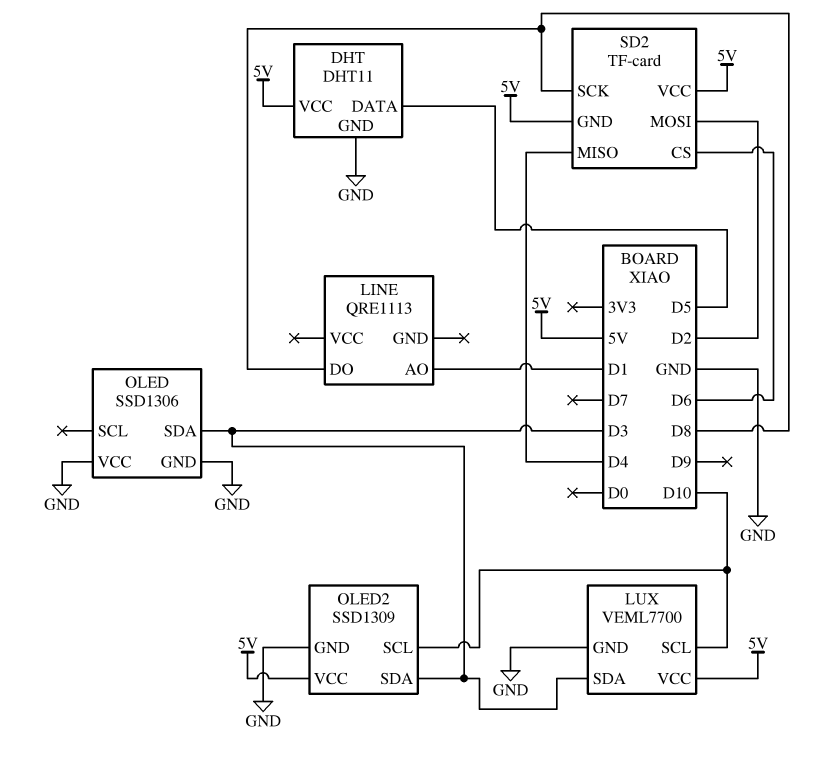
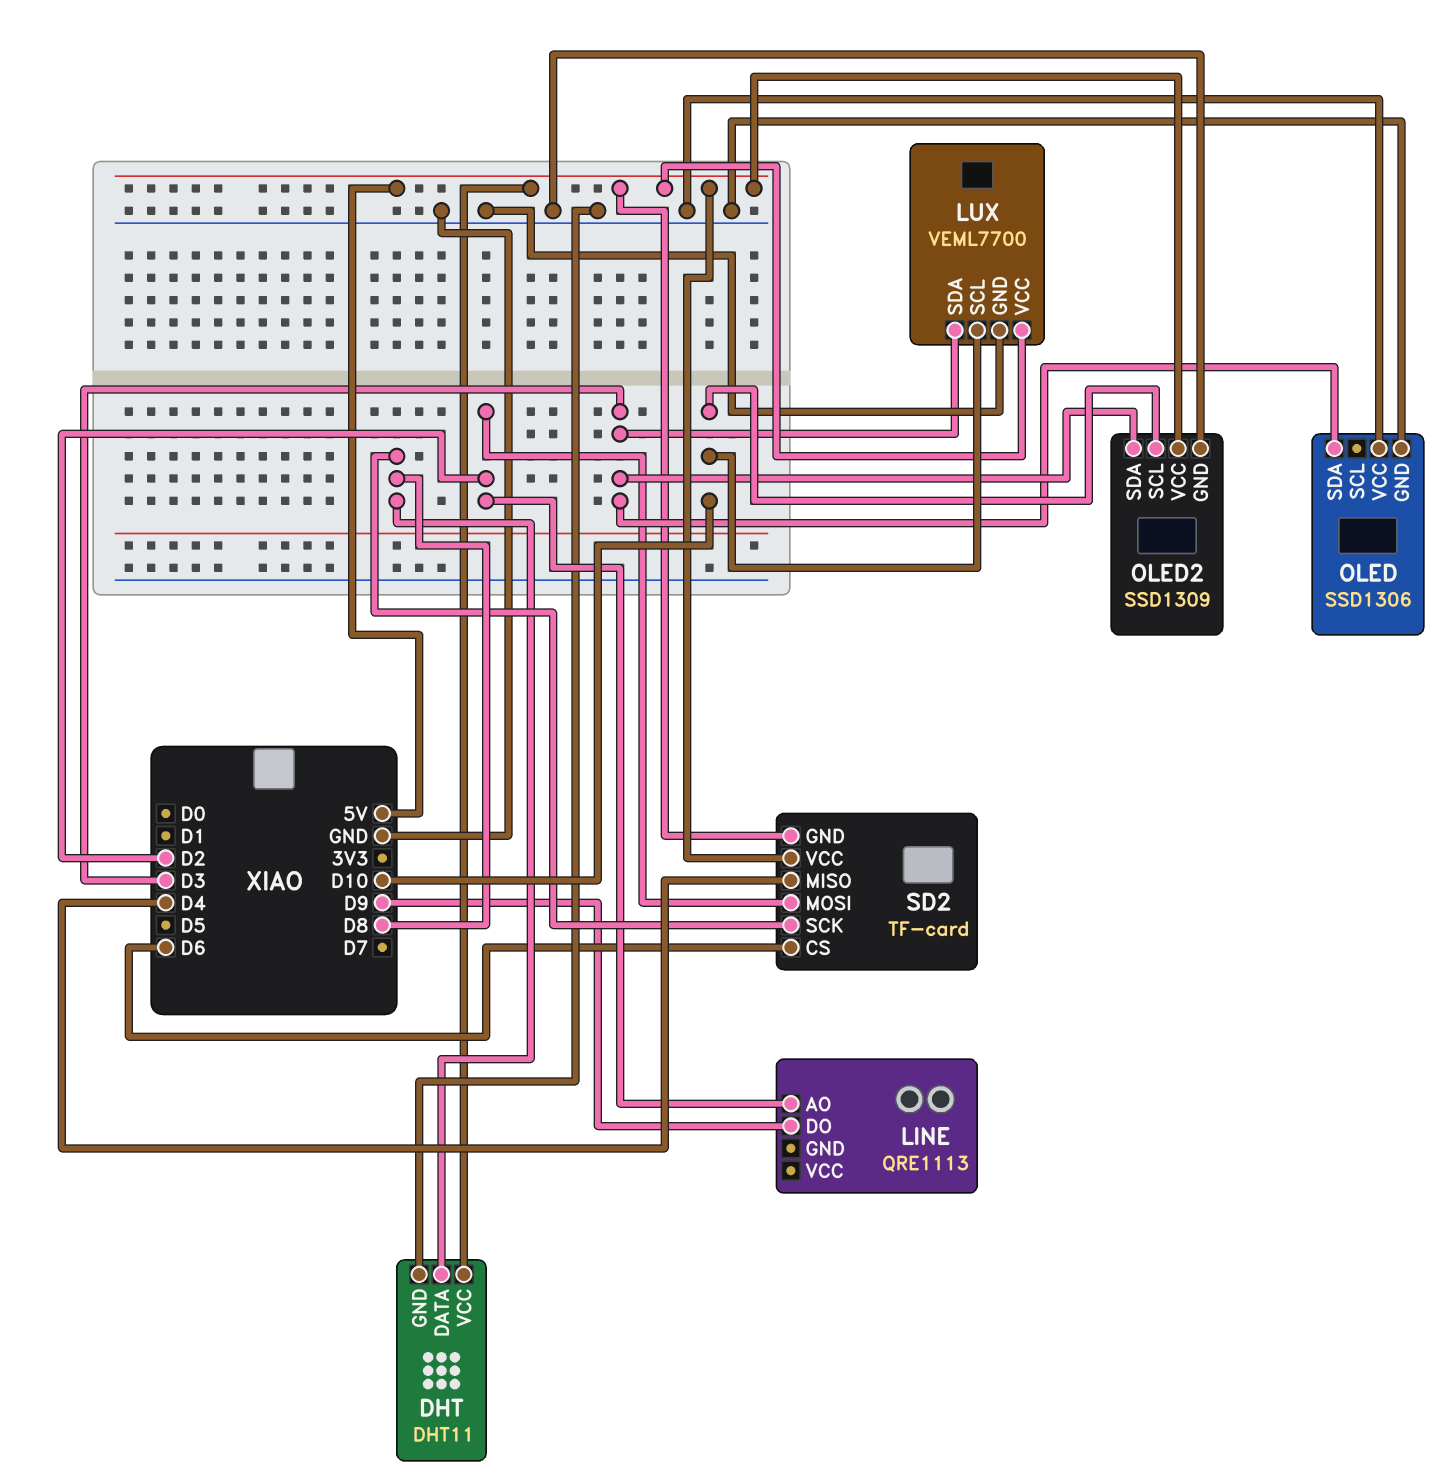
DHT pin DATA: D5 -> D8
LINE pin AO: D1 -> D2
LINE pin DO: D8 -> D9

